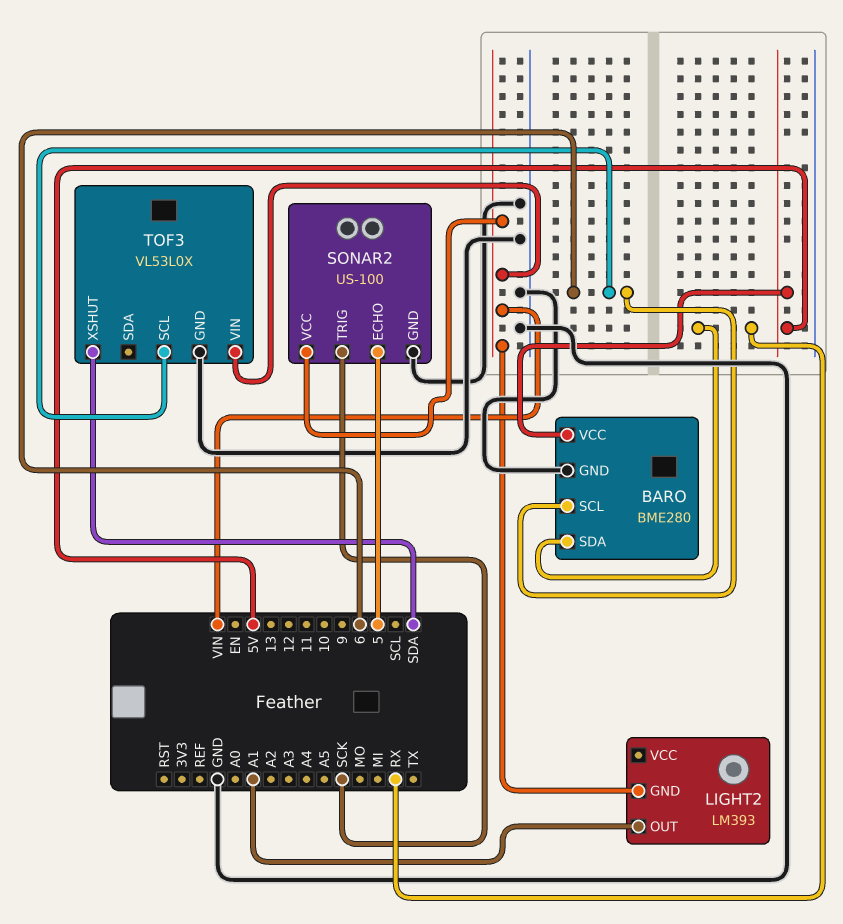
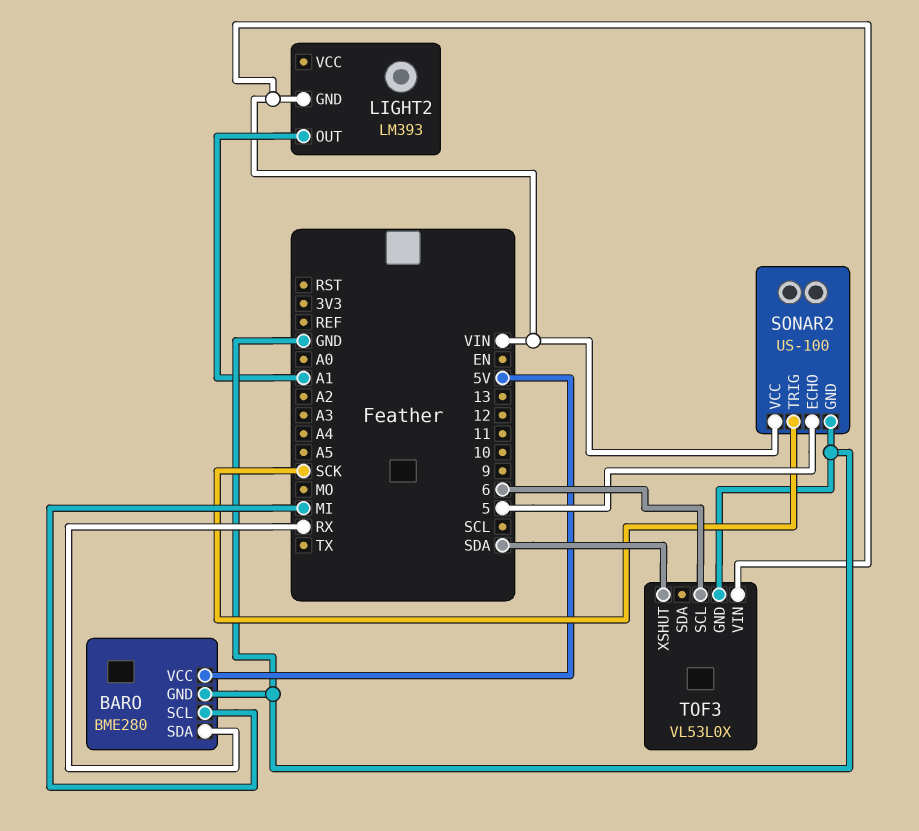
BARO pin SCL: 6 -> MI

